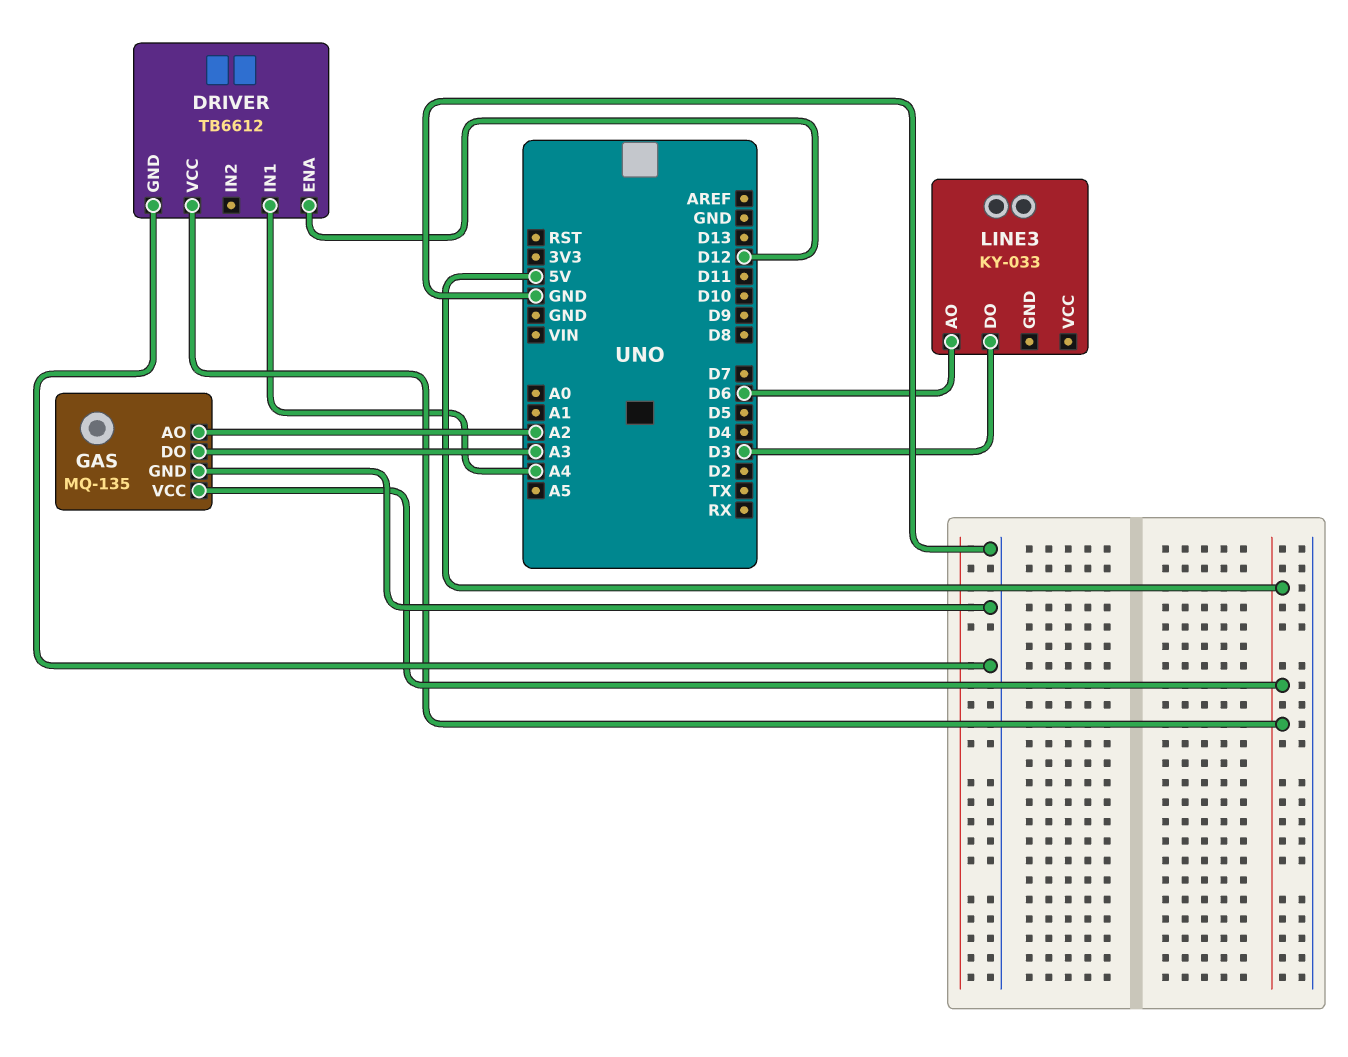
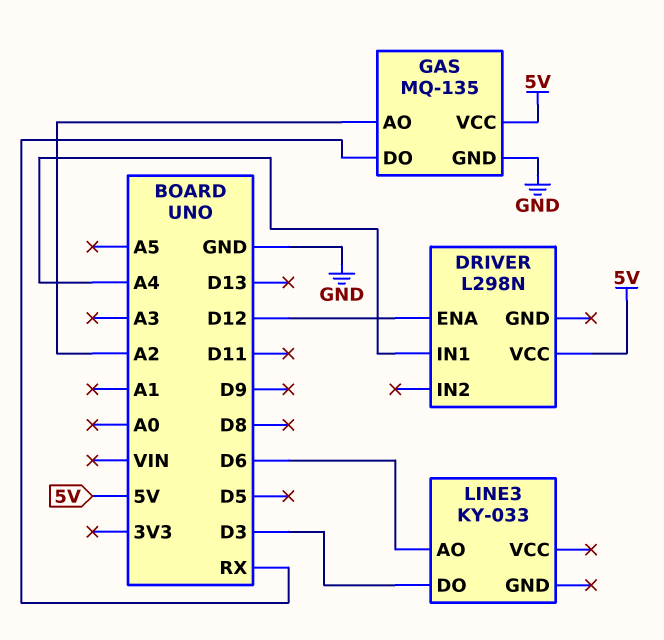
DRIVER: TB6612 -> L298N
DRIVER pin GND: GND -> none
GAS pin DO: A3 -> RX

